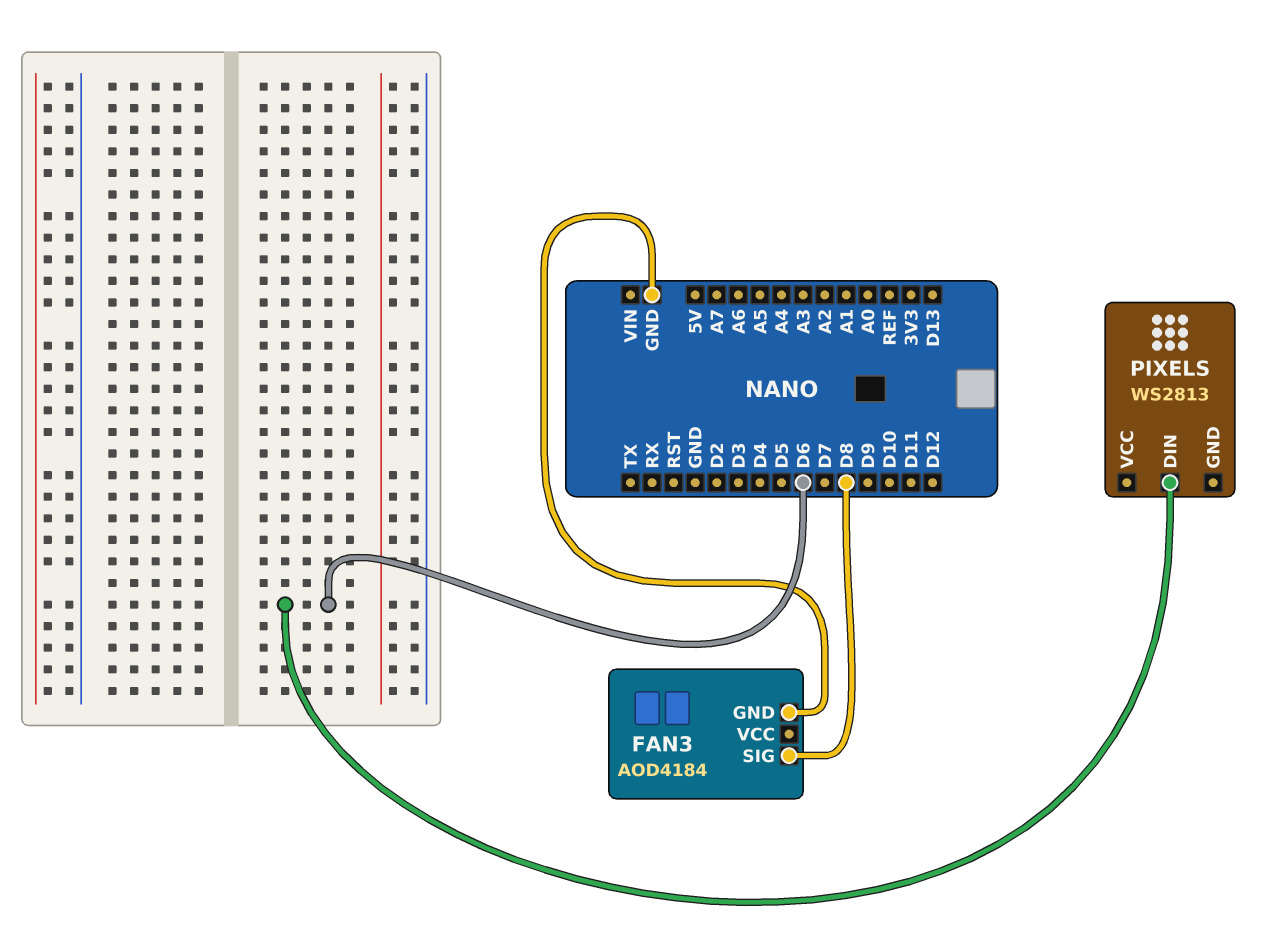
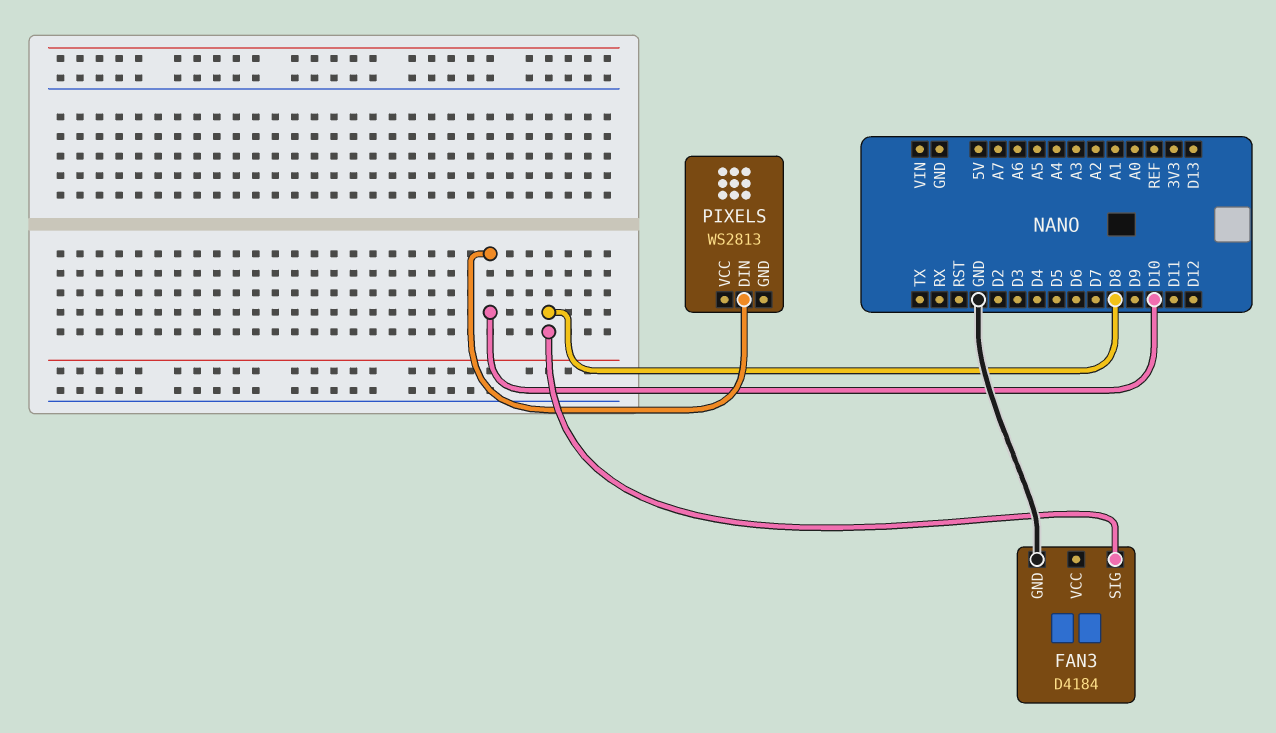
FAN3: AOD4184 -> D4184
PIXELS pin DIN: D6 -> D10

